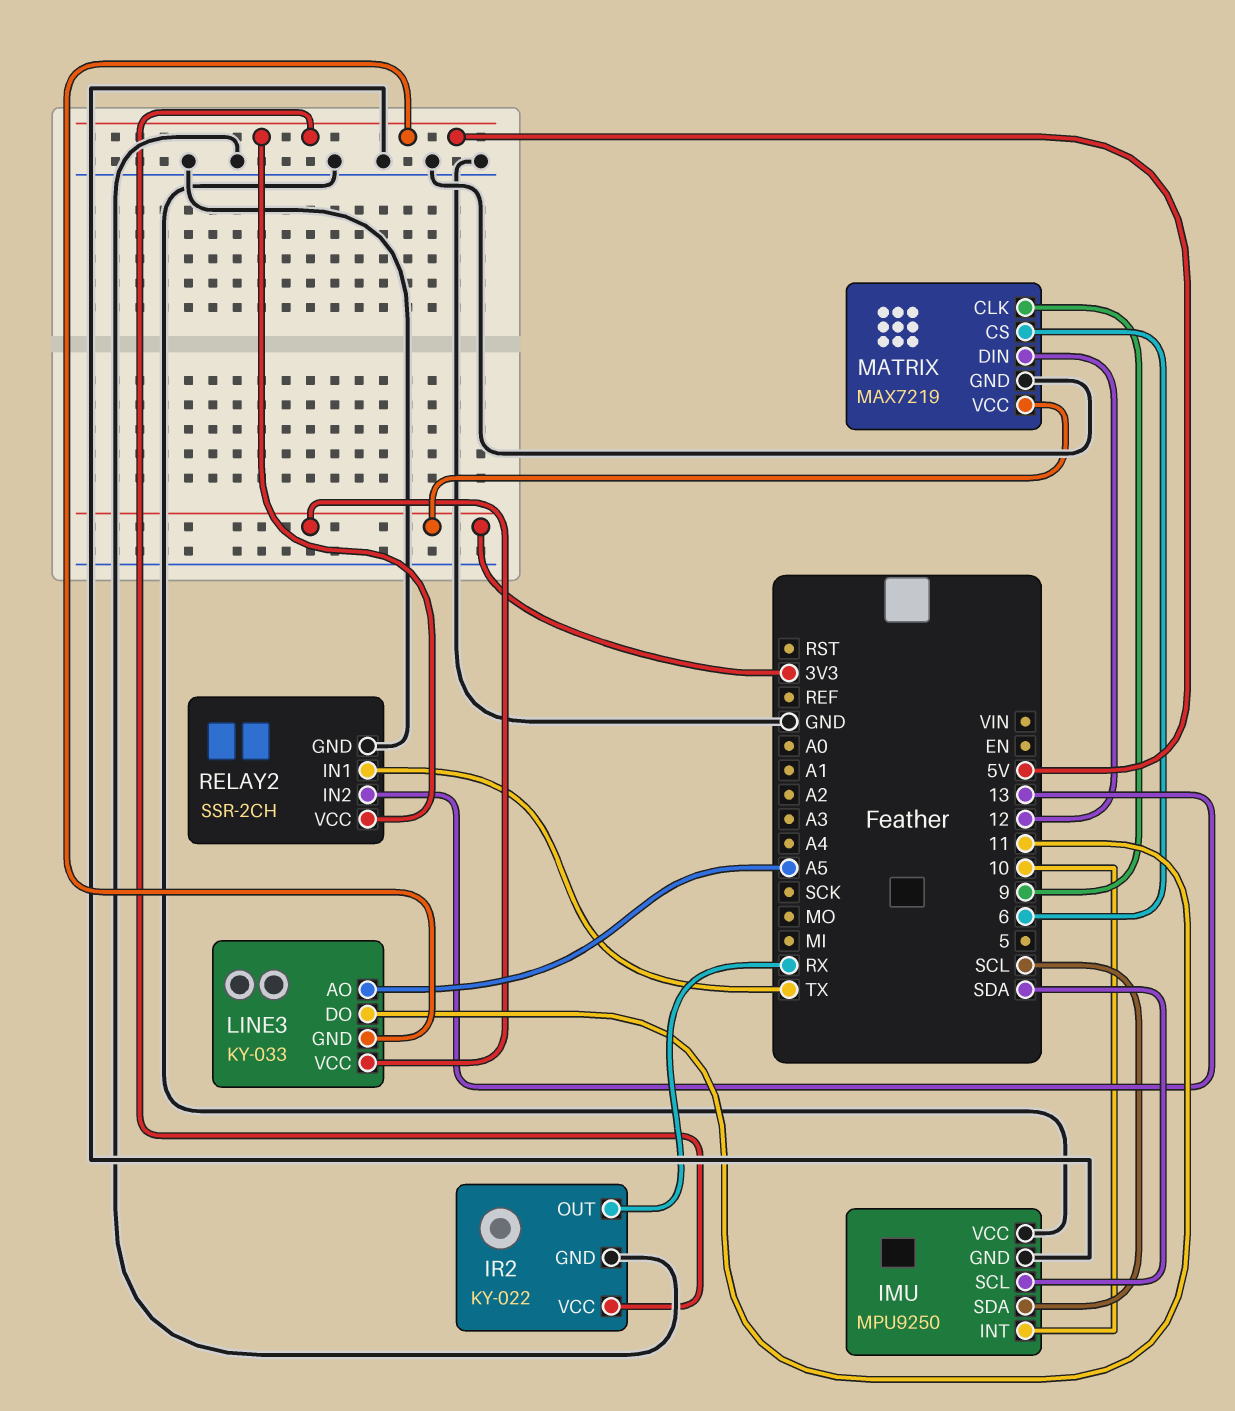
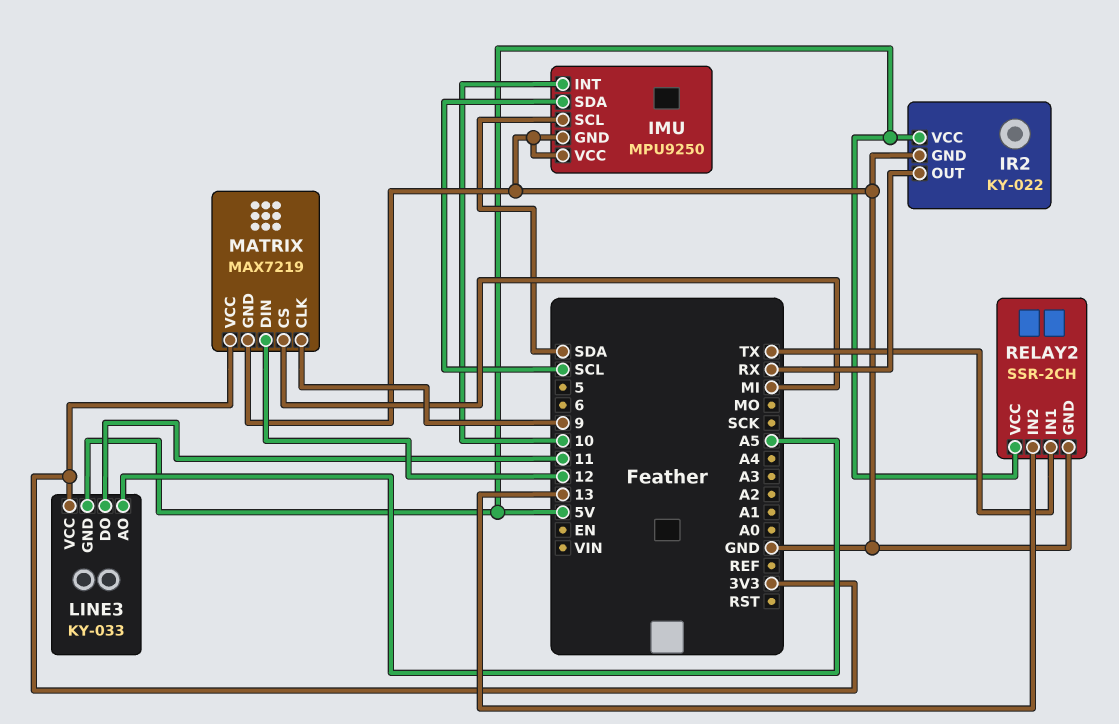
MATRIX pin CS: 6 -> MI

